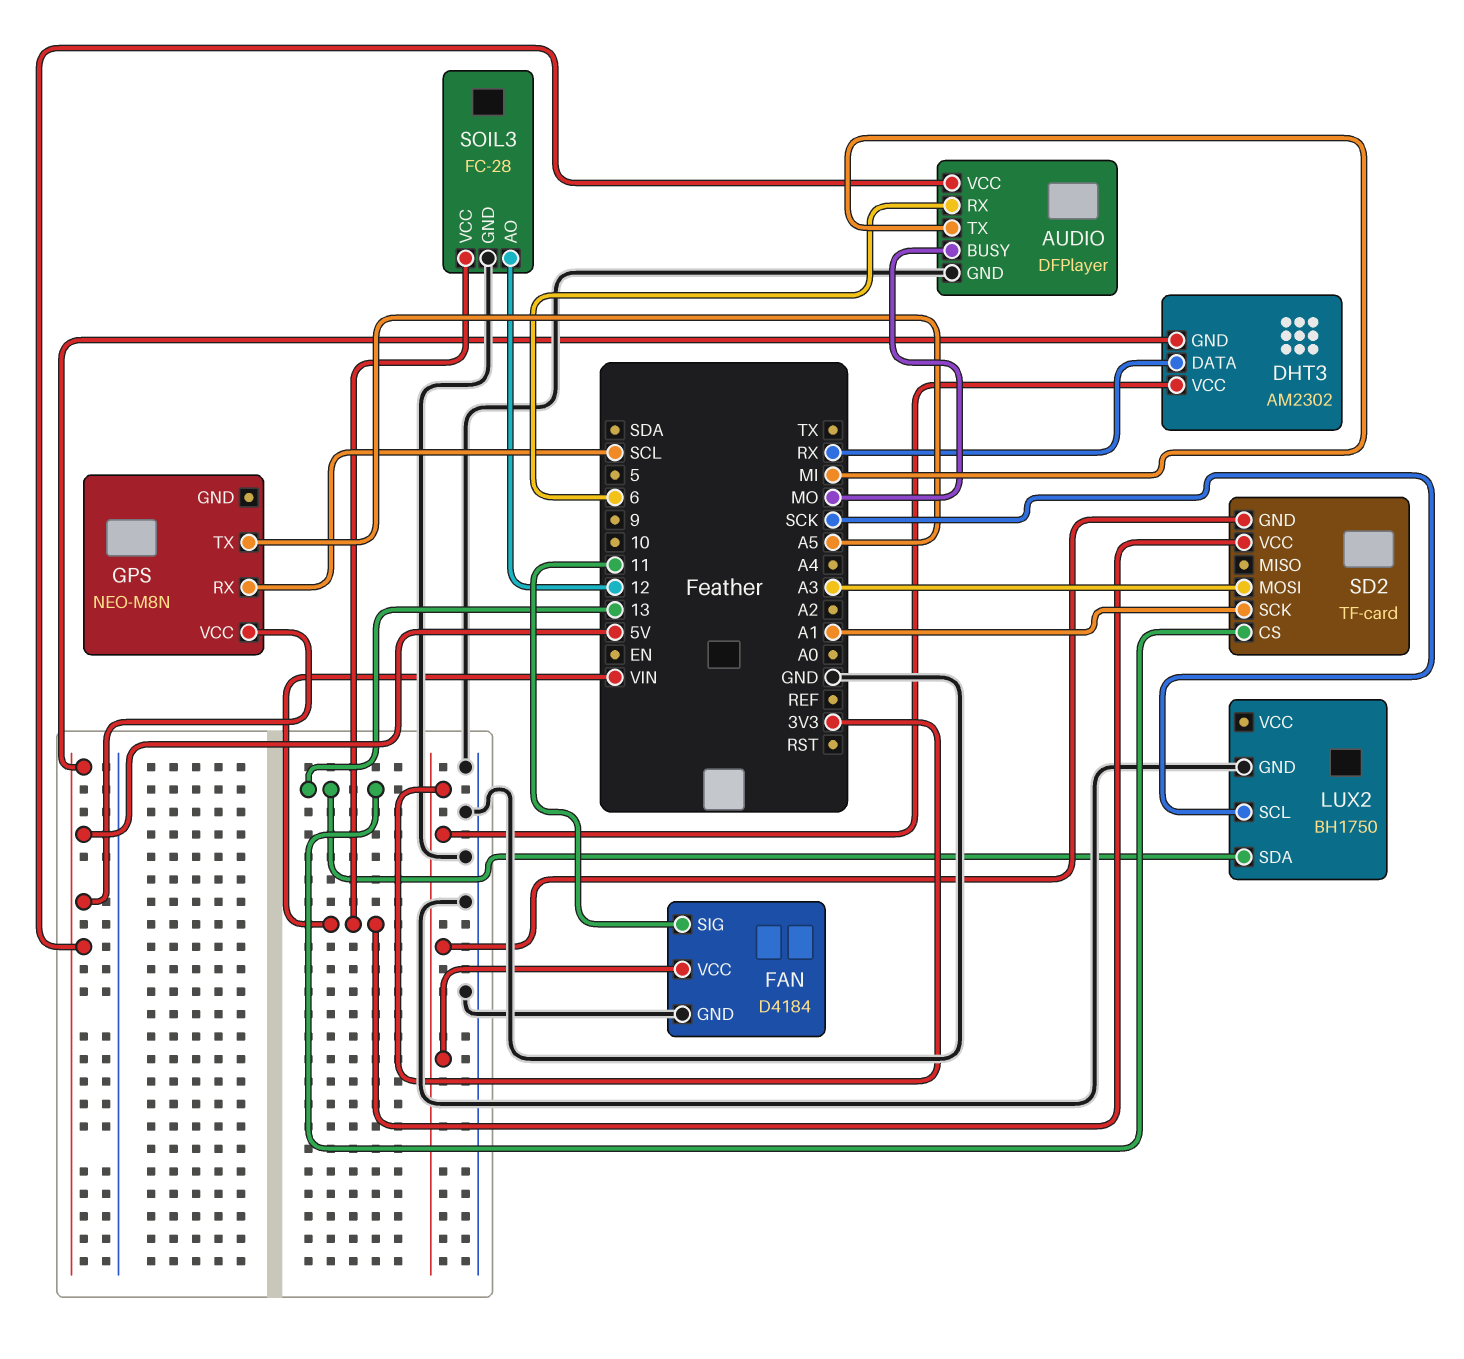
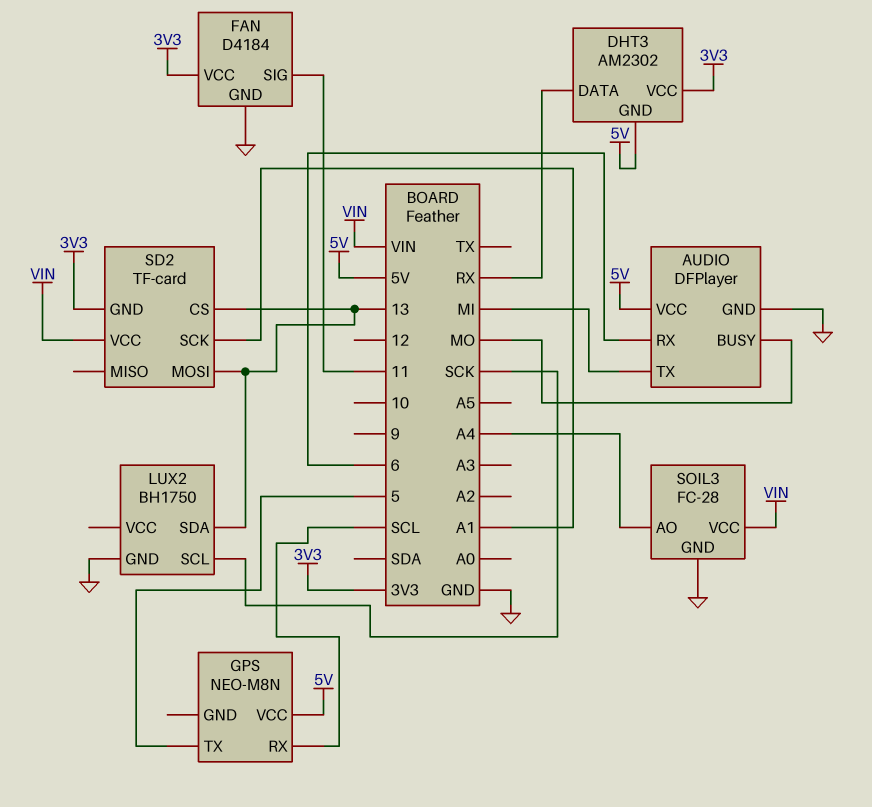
GPS pin TX: A5 -> 5
SD2 pin MOSI: A3 -> 13
SOIL3 pin AO: 12 -> A4

